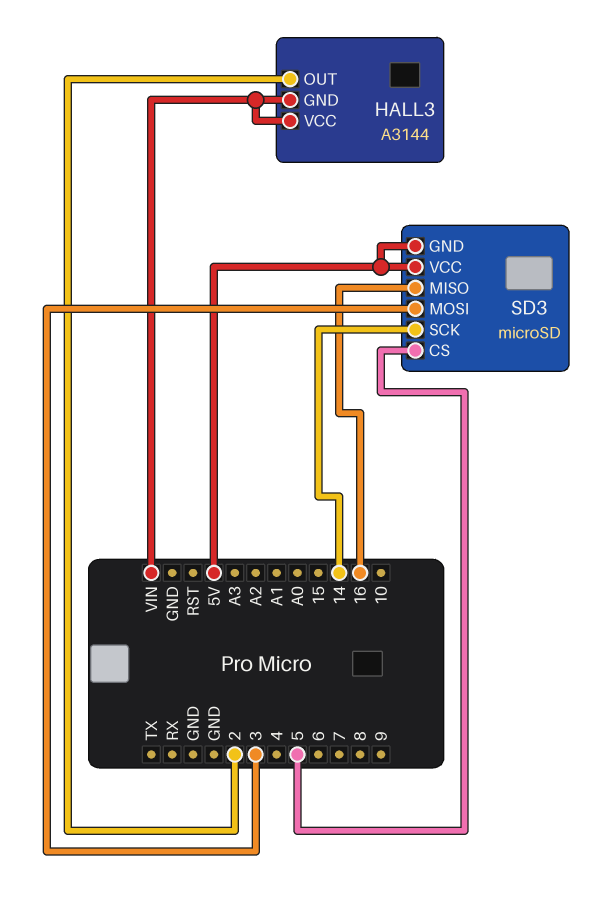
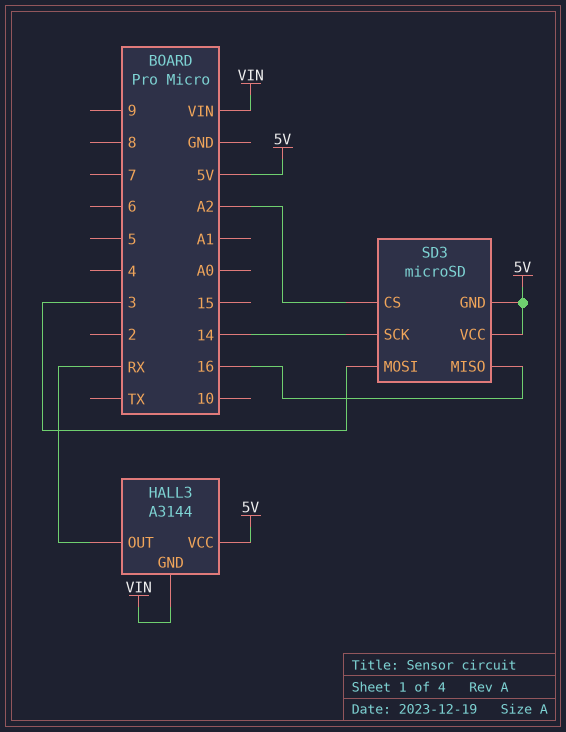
HALL3 pin OUT: 2 -> RX
HALL3 pin VCC: VIN -> 5V
SD3 pin CS: 5 -> A2

